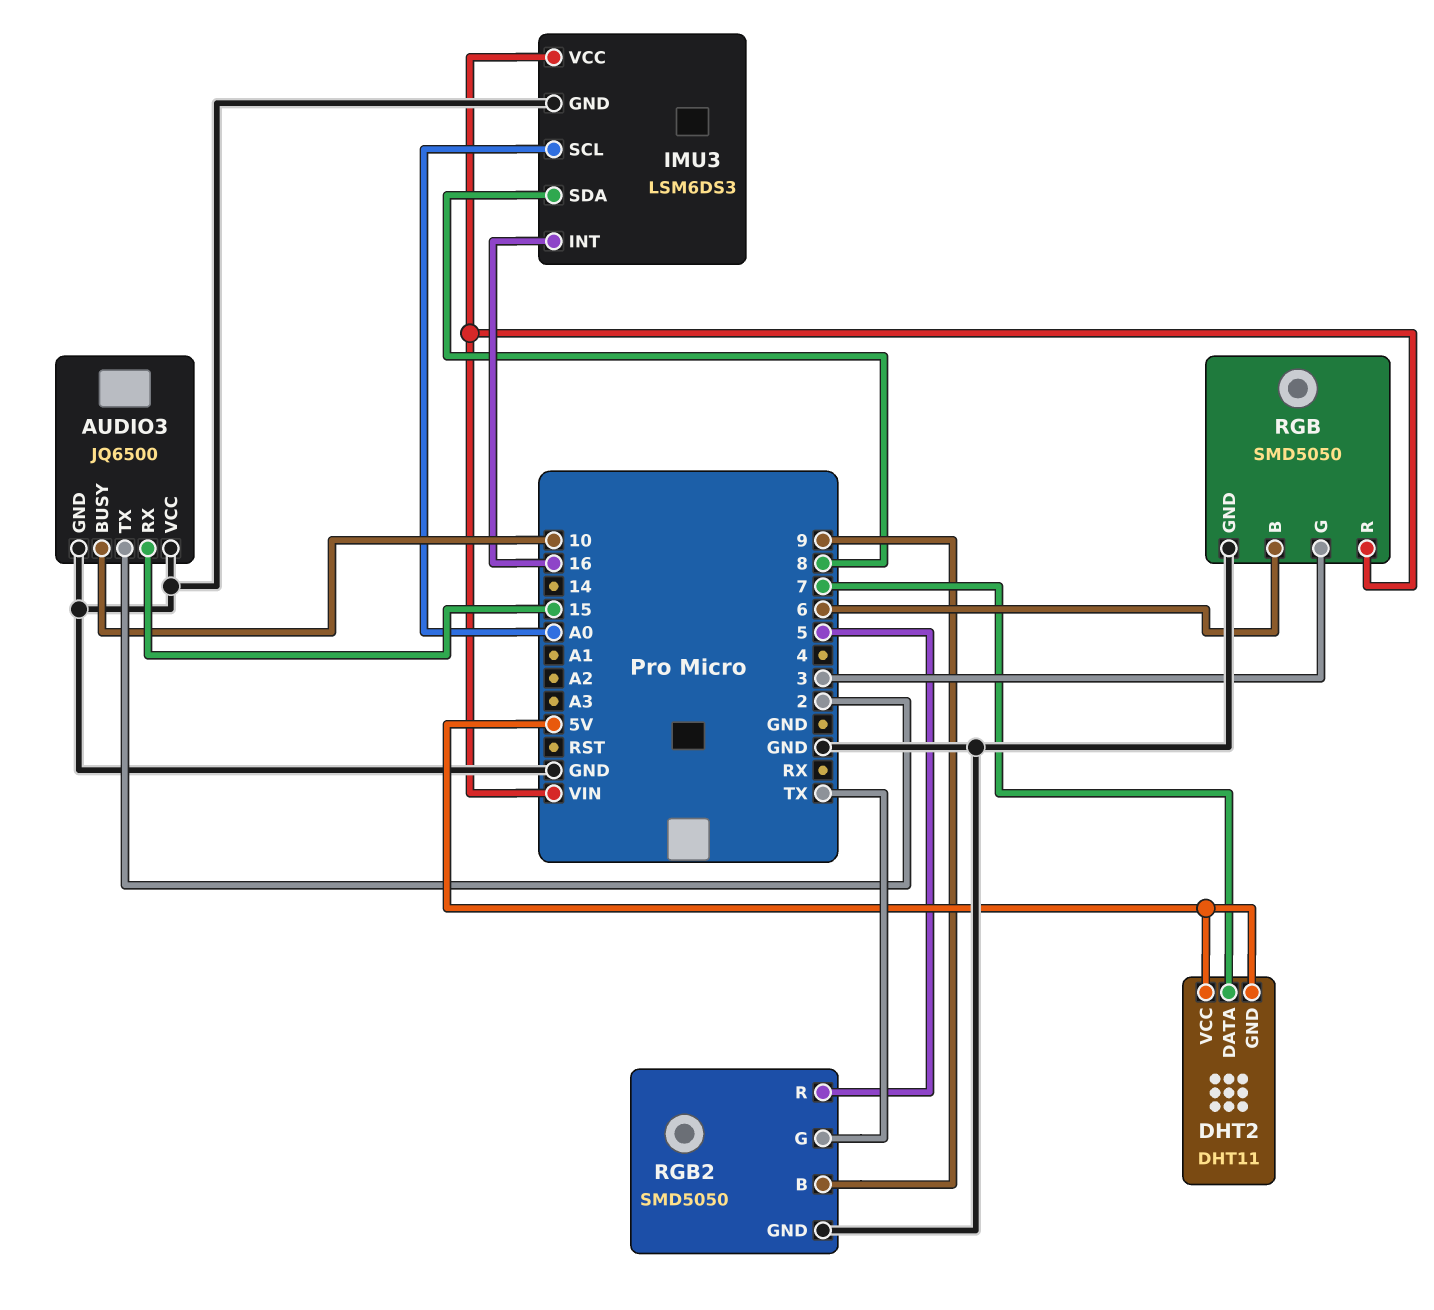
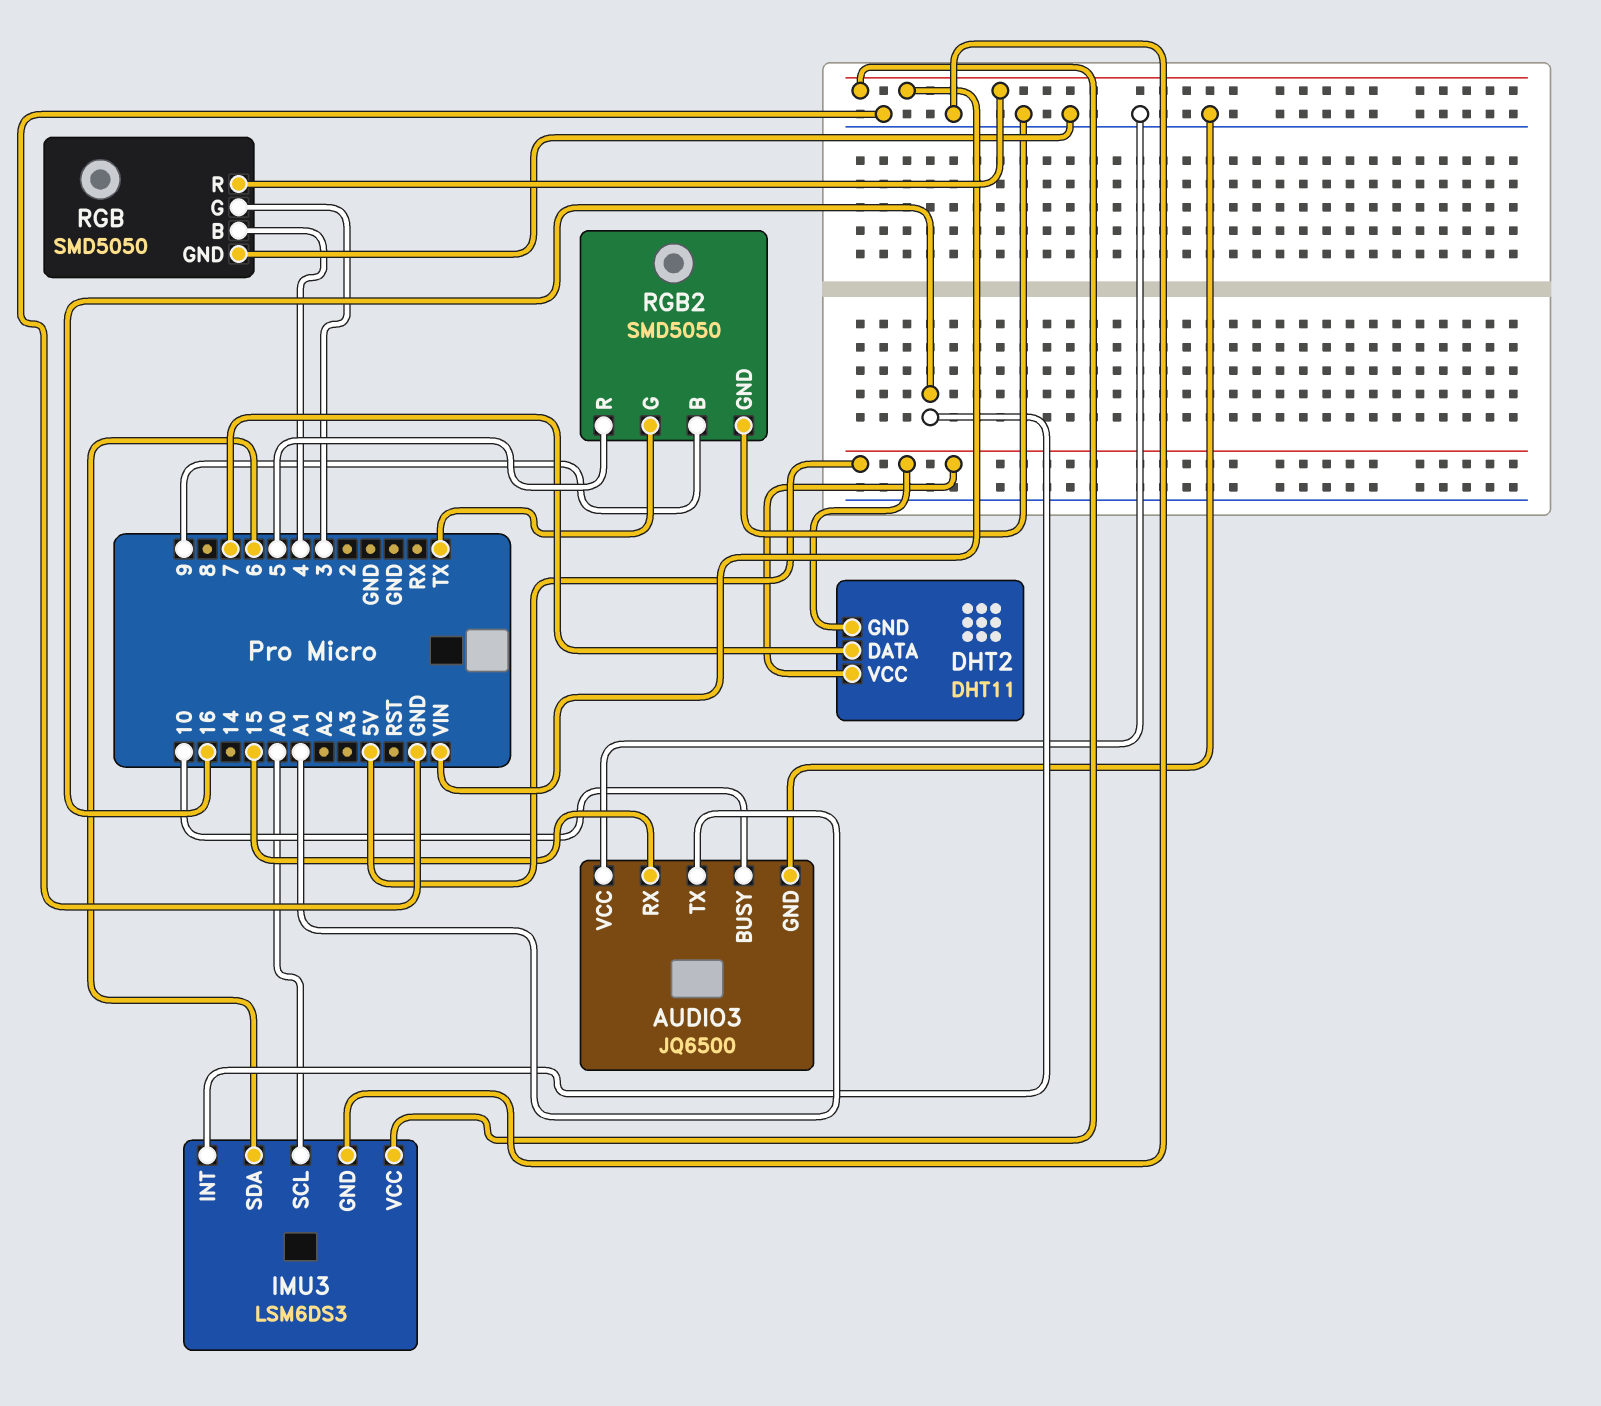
AUDIO3 pin TX: 2 -> A1
IMU3 pin SDA: 8 -> 6
RGB pin B: 6 -> 4

